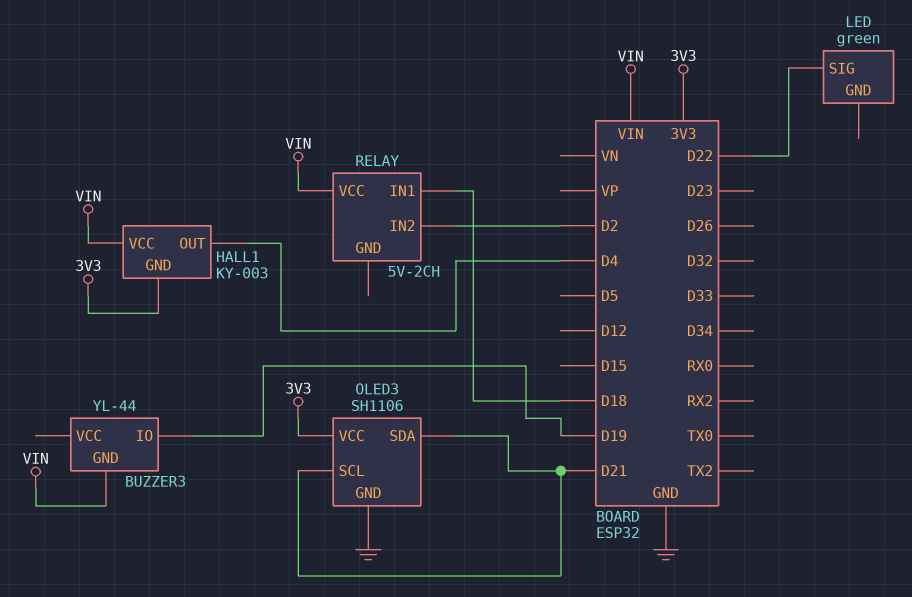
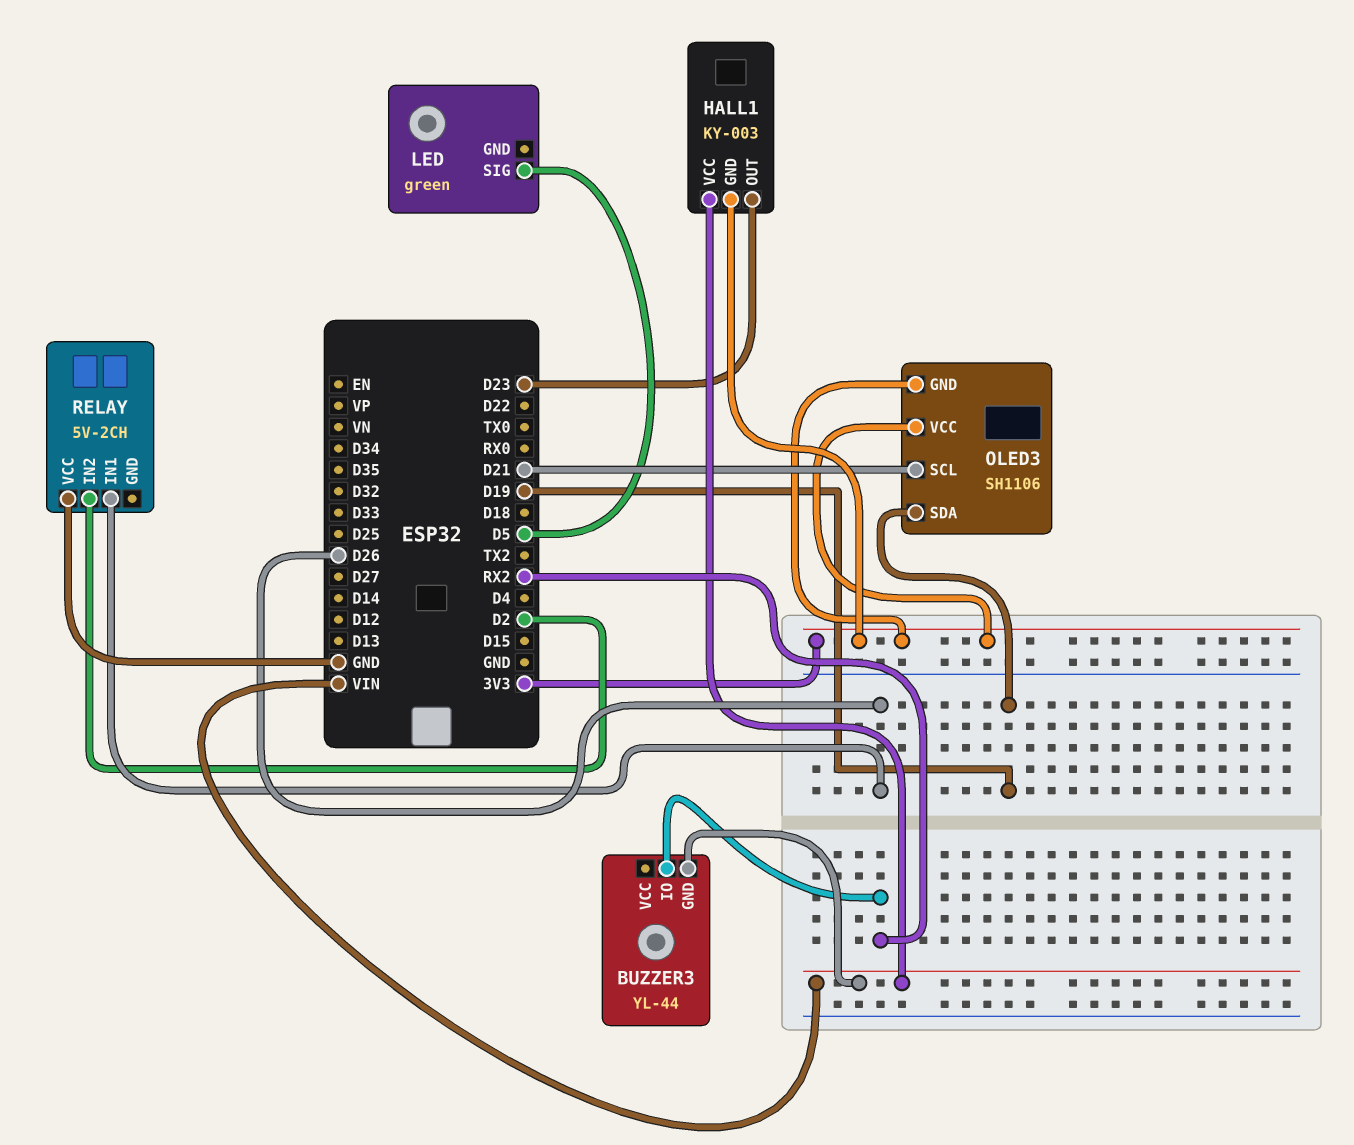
BUZZER3 pin IO: D19 -> RX2
HALL1 pin OUT: D4 -> D23
LED pin SIG: D22 -> D5
OLED3 pin GND: GND -> 3V3
OLED3 pin SDA: D21 -> D19
RELAY pin IN1: D18 -> D26
RELAY pin VCC: VIN -> GND

